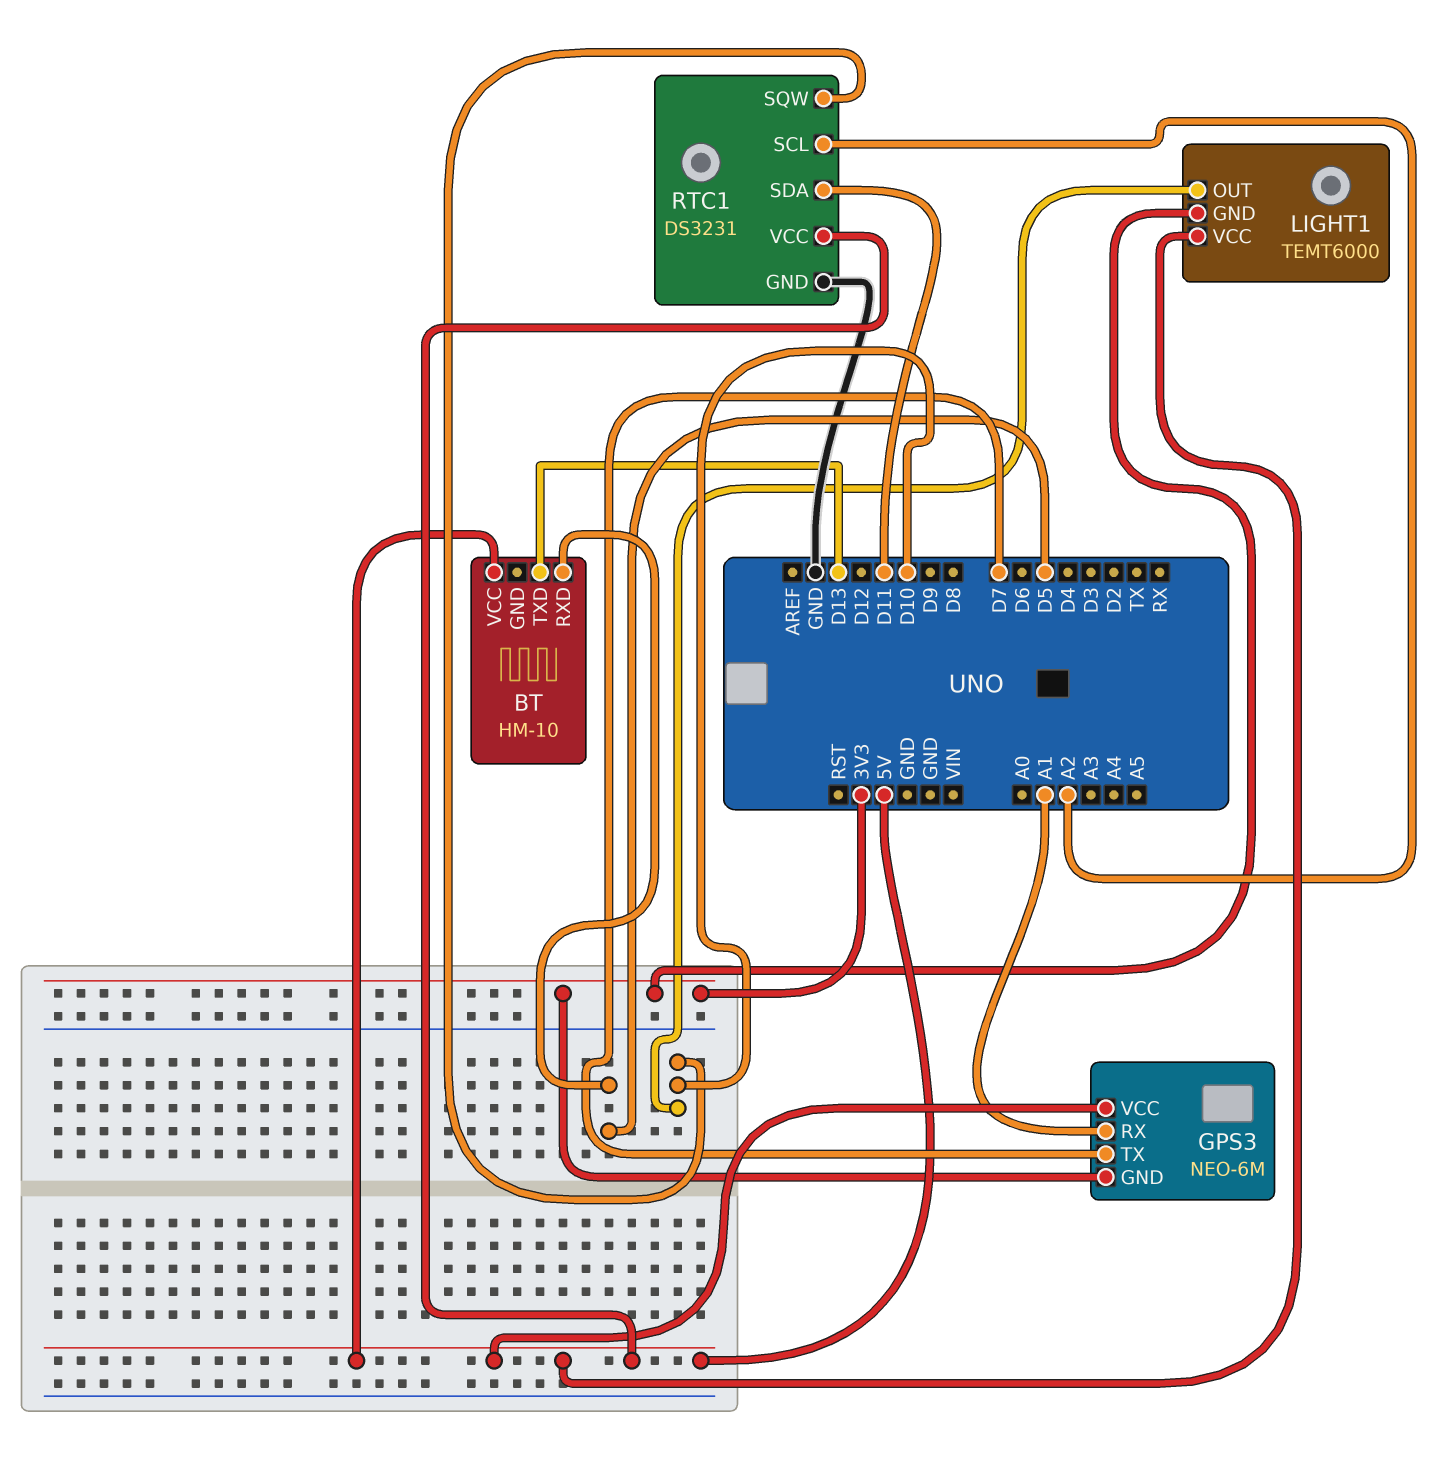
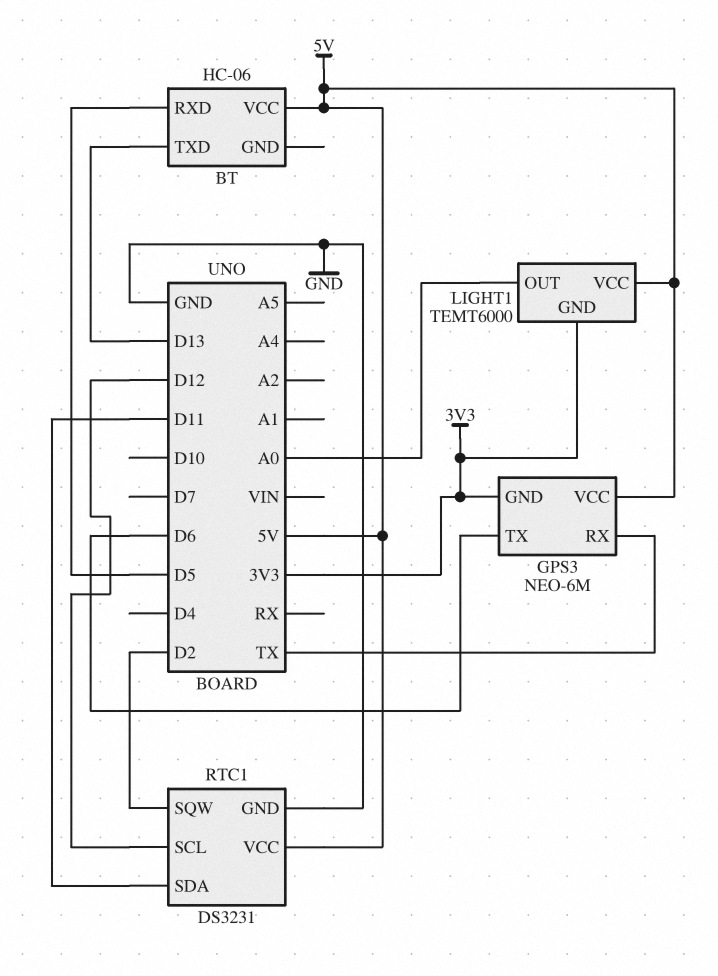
BT: HM-10 -> HC-06
GPS3 pin RX: A1 -> TX
GPS3 pin TX: D7 -> D6
LIGHT1 pin OUT: D10 -> A0
RTC1 pin SCL: A2 -> D12
RTC1 pin SQW: D10 -> D2

